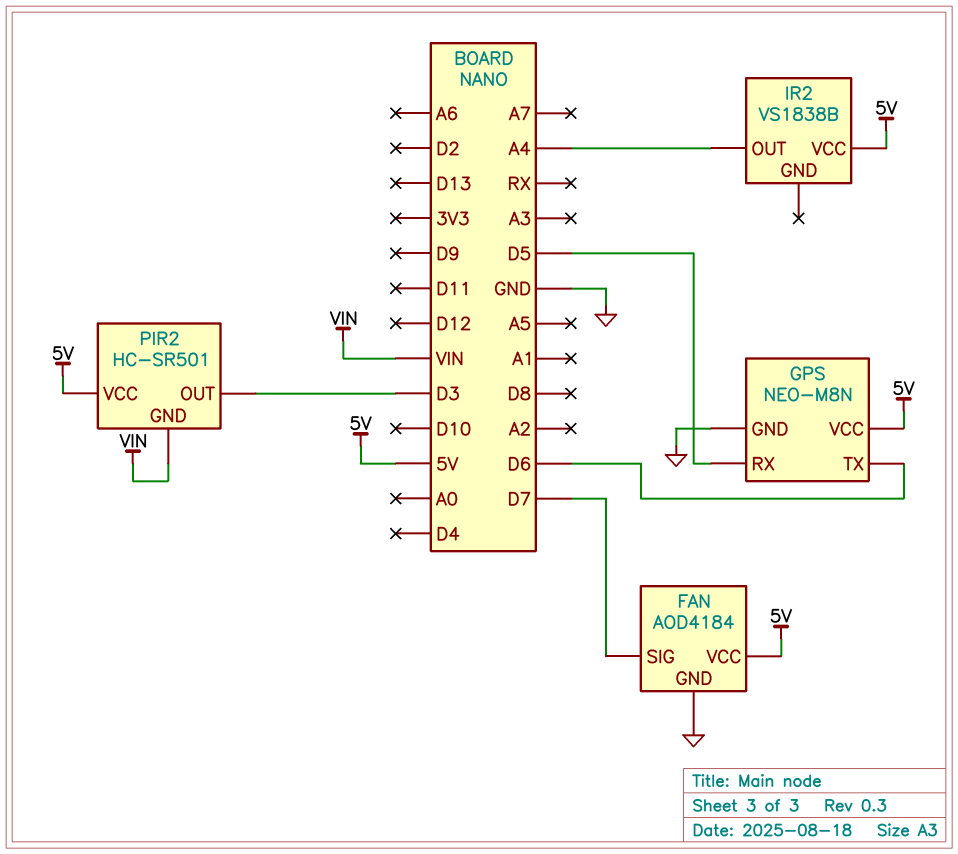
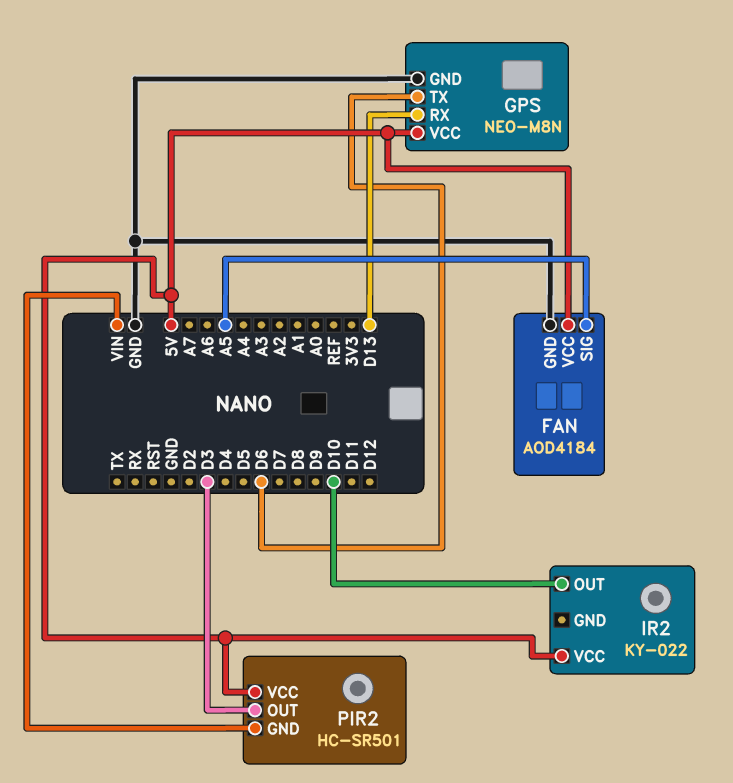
FAN pin SIG: D7 -> A5
GPS pin RX: D5 -> D13
IR2: VS1838B -> KY-022
IR2 pin OUT: A4 -> D10

